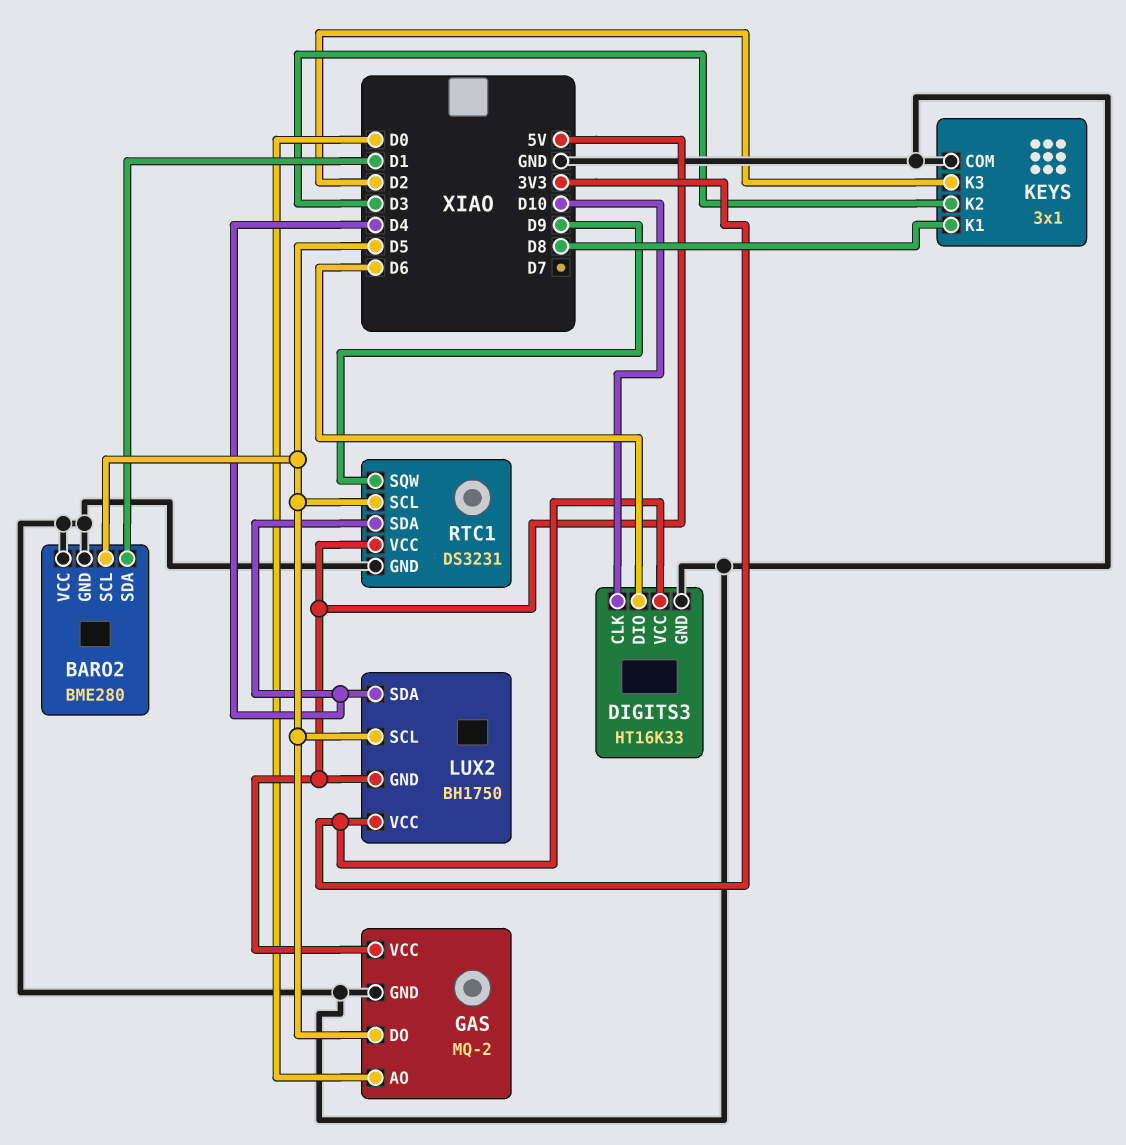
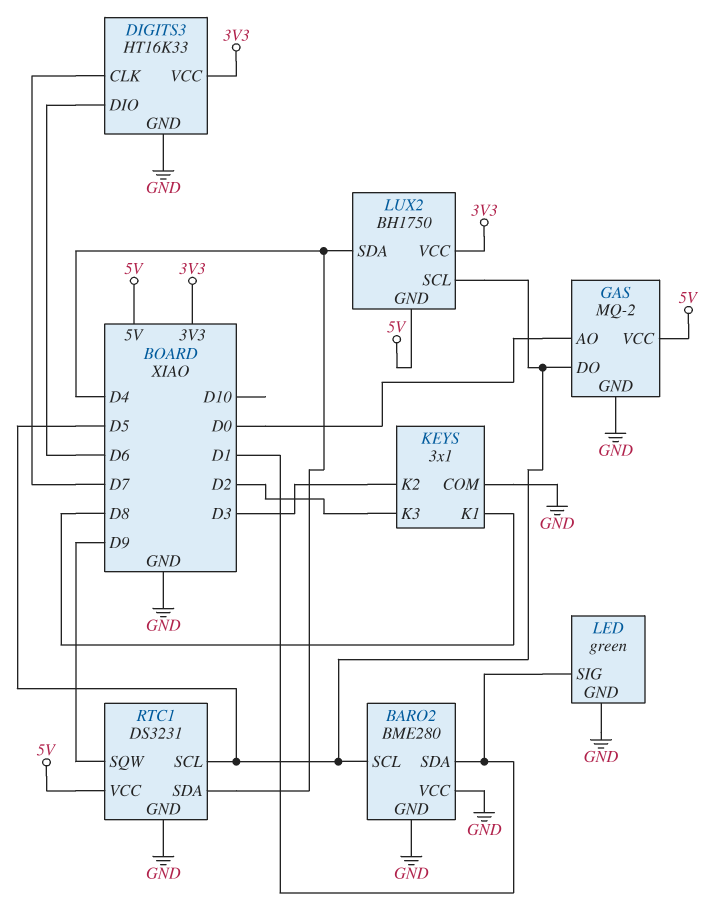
DIGITS3 pin CLK: D10 -> D7
LED: none -> green
LED pin GND: none -> GND
LED pin SIG: none -> D1

